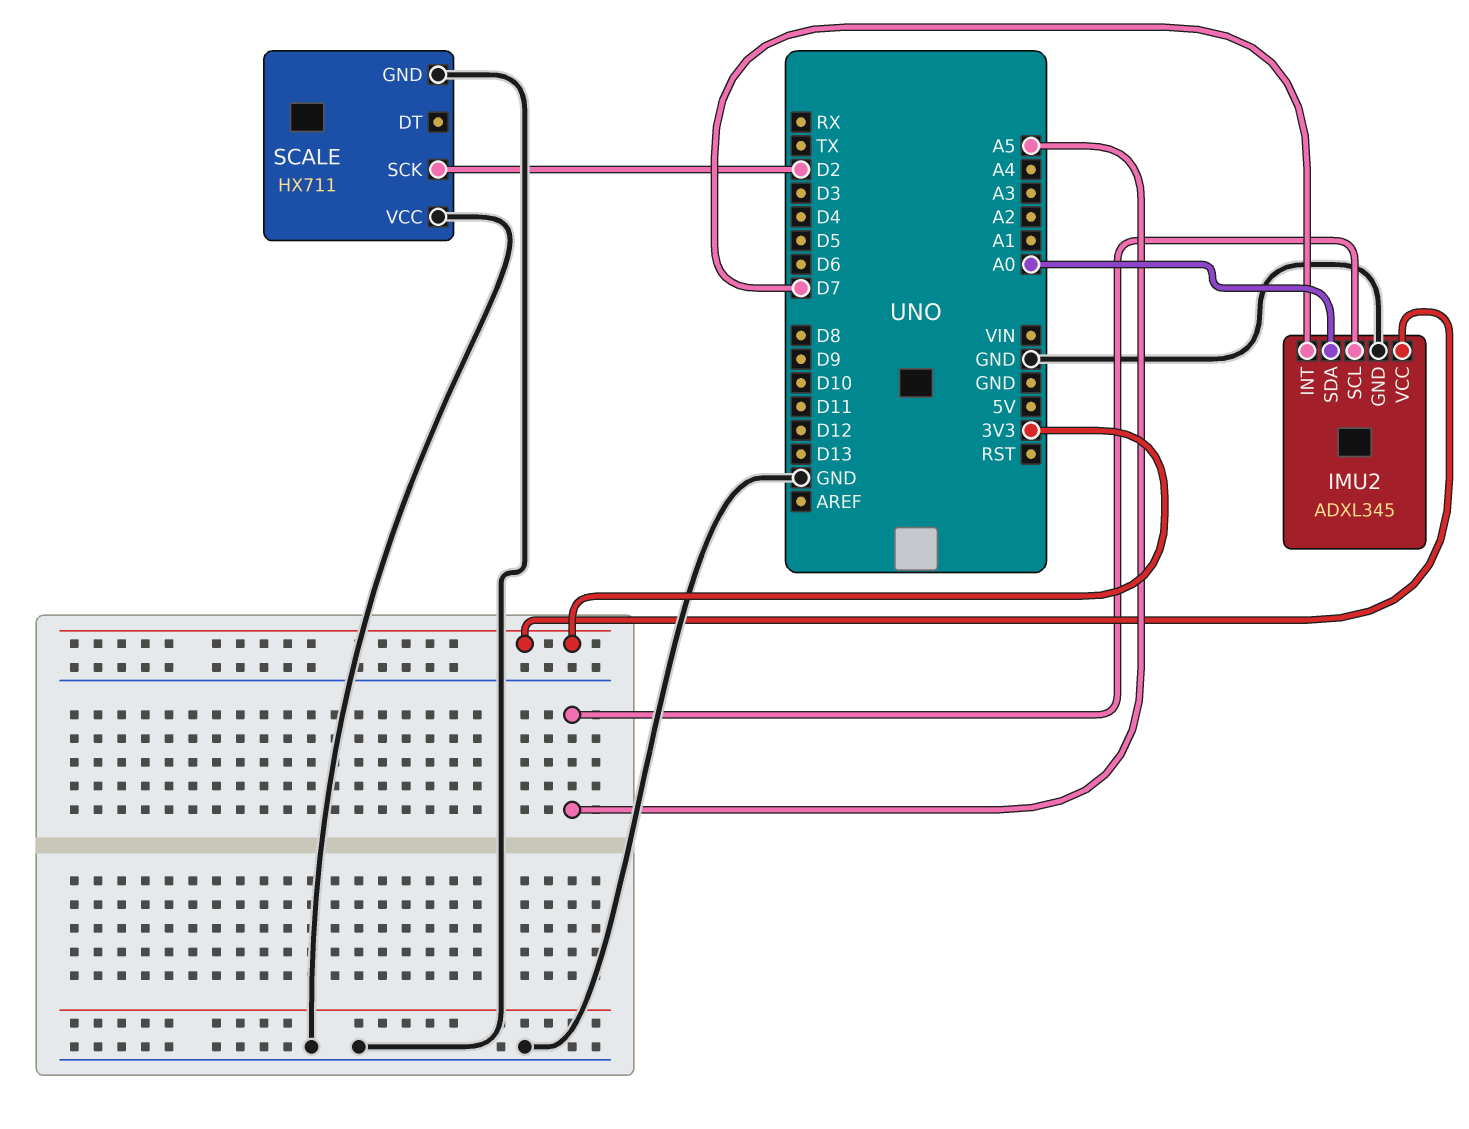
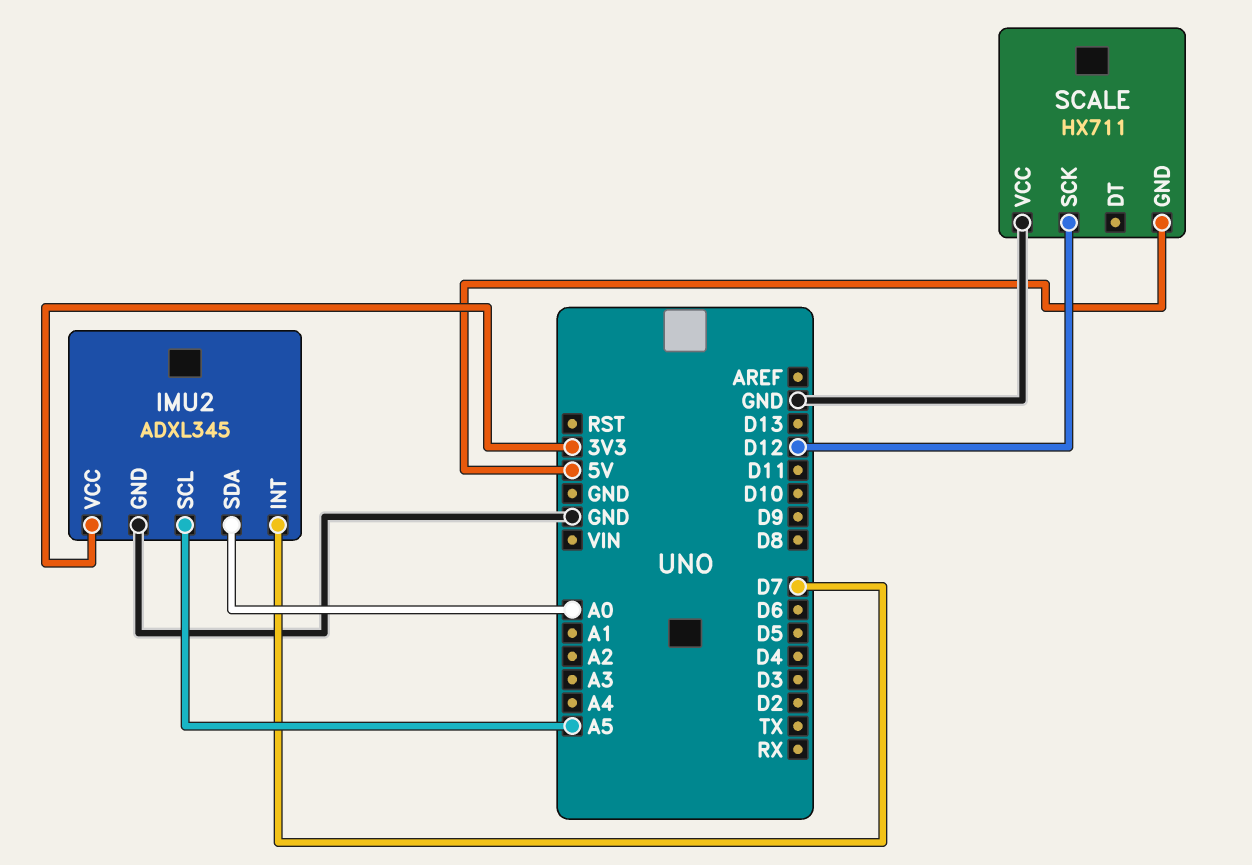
SCALE pin GND: GND -> 5V
SCALE pin SCK: D2 -> D12

